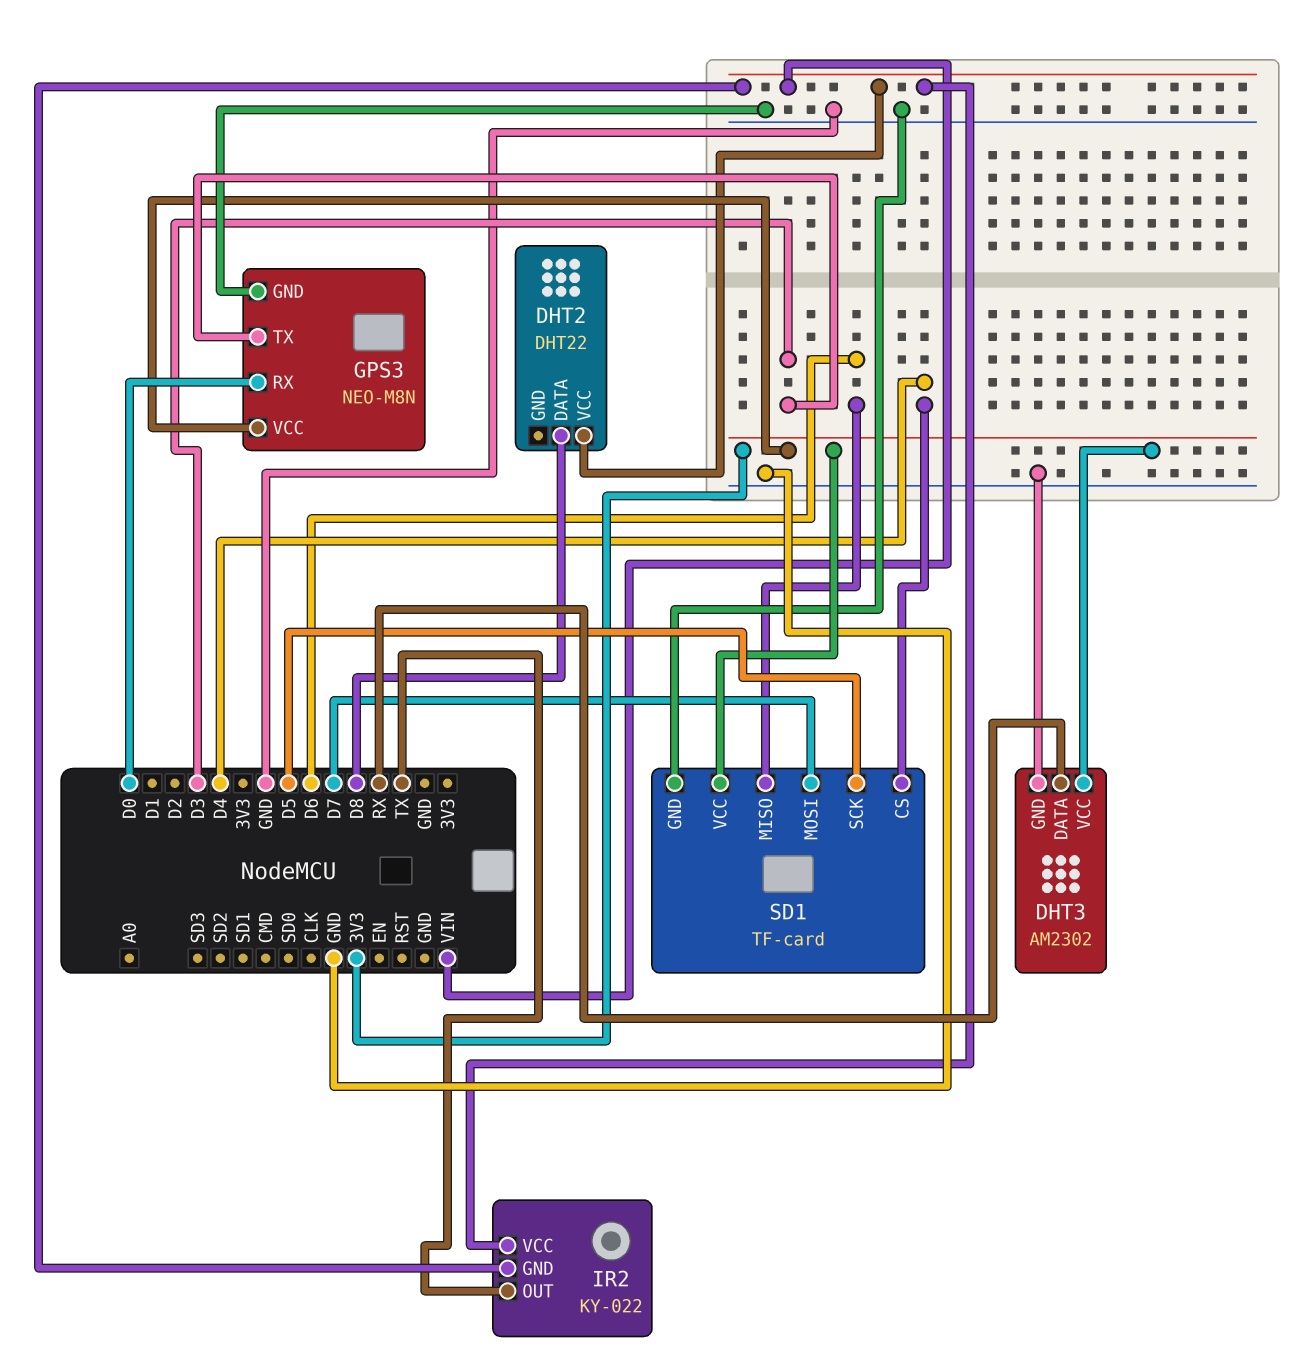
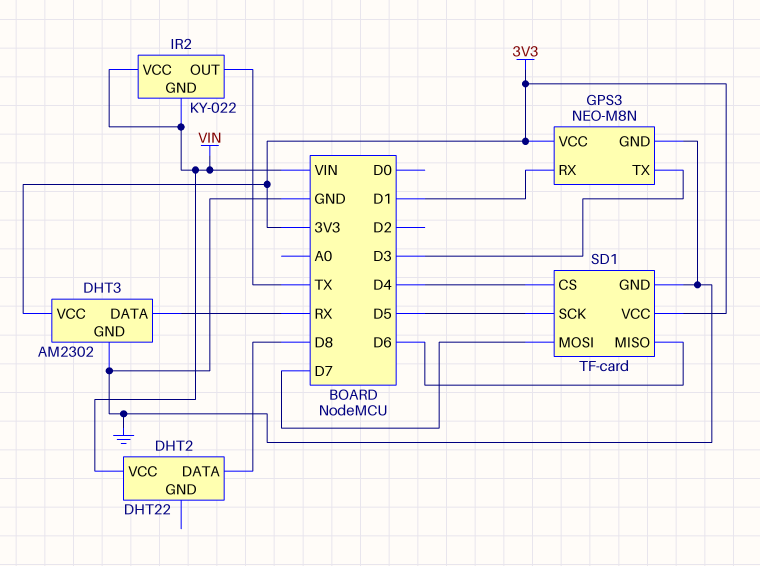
GPS3 pin RX: D0 -> D1

